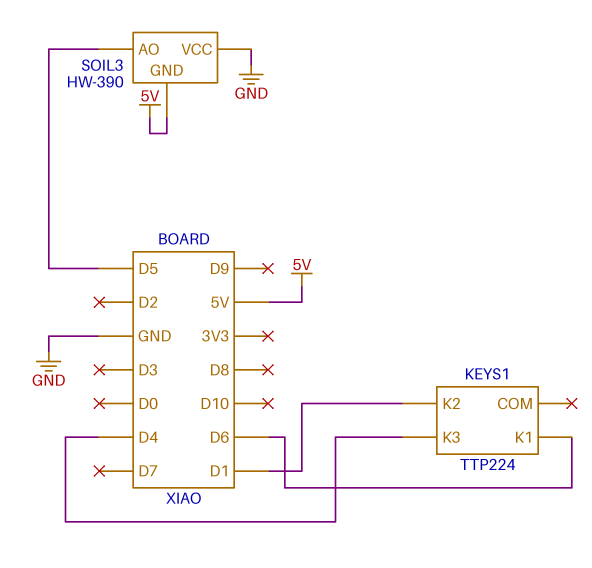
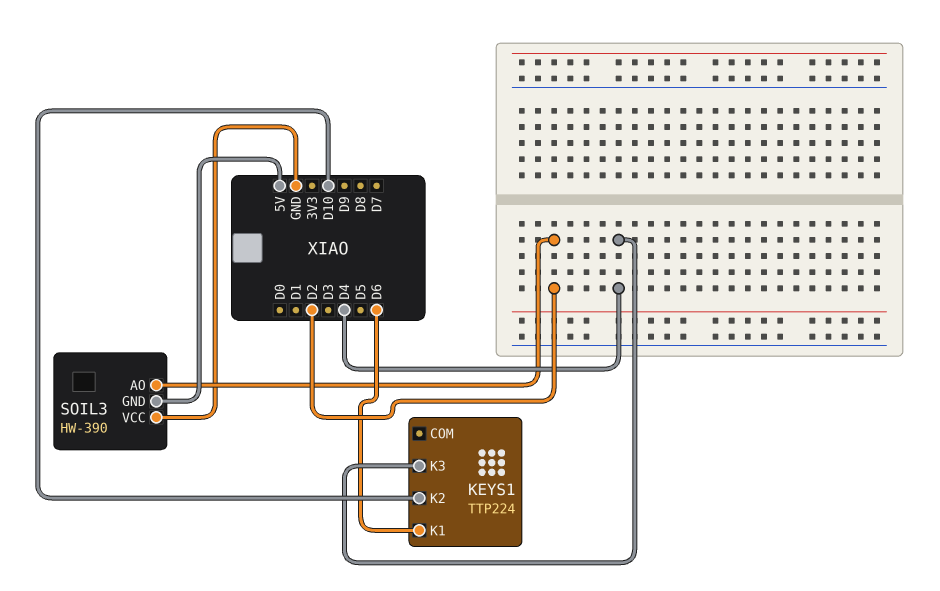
KEYS1 pin K2: D1 -> D10
SOIL3 pin AO: D5 -> D2

